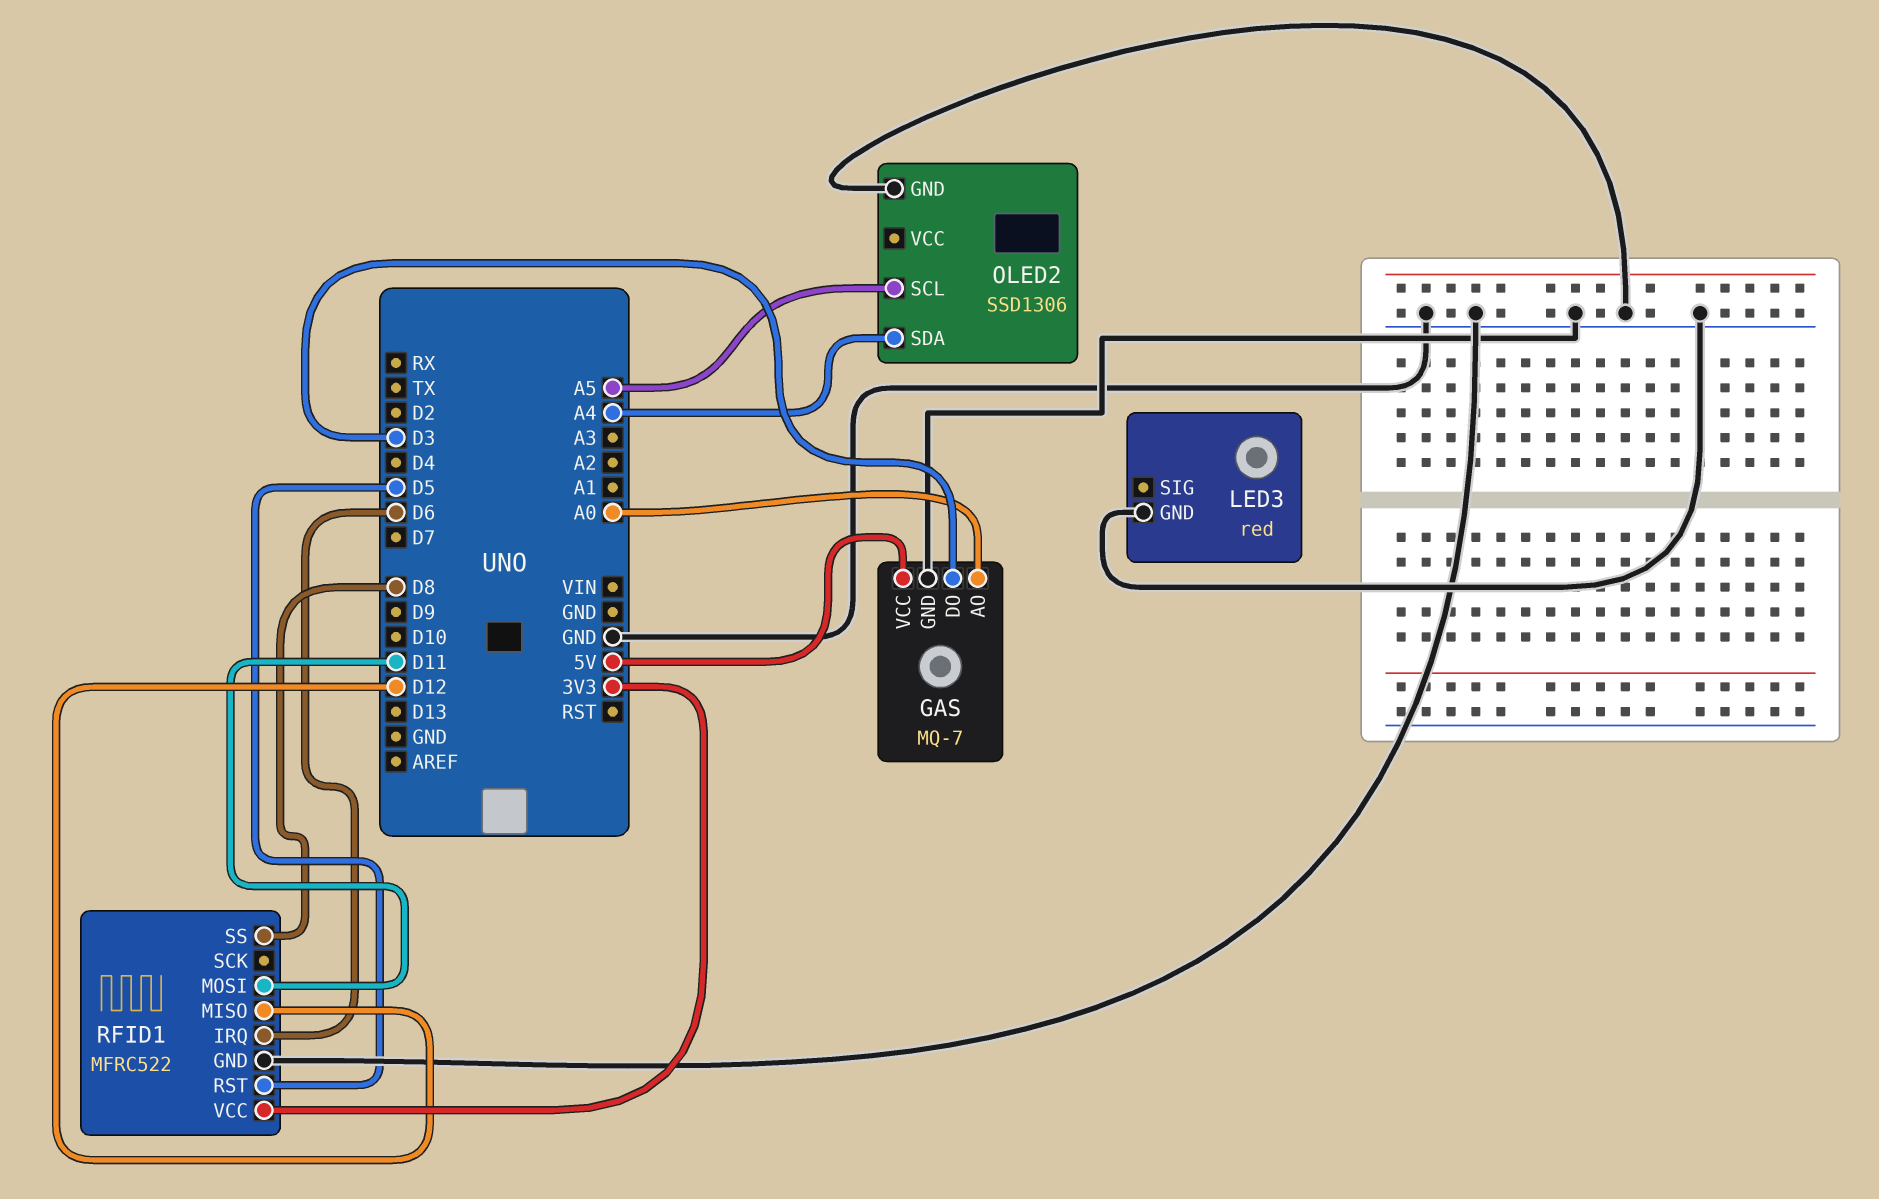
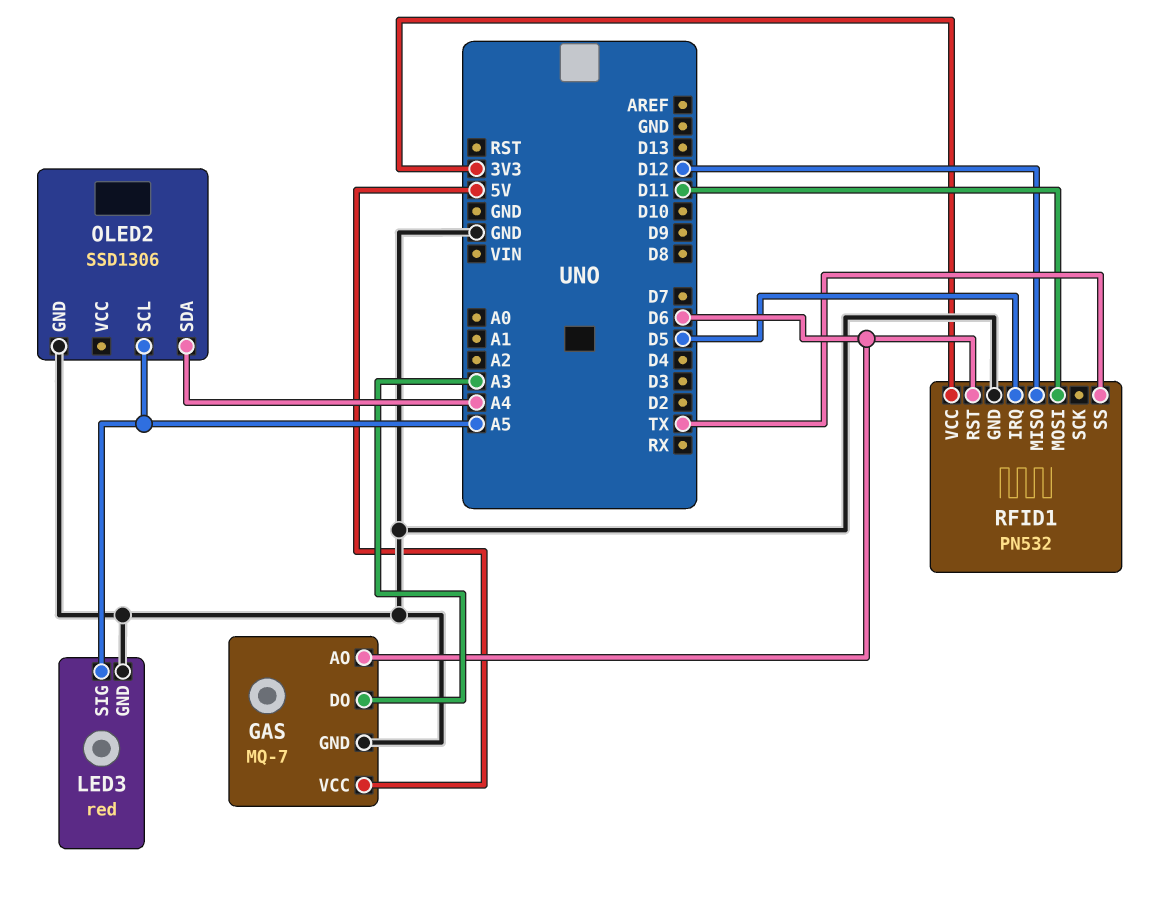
GAS pin AO: A0 -> D6
GAS pin DO: D3 -> A3
LED3 pin SIG: none -> A5
RFID1: MFRC522 -> PN532
RFID1 pin IRQ: D6 -> D5
RFID1 pin RST: D5 -> D6
RFID1 pin SS: D8 -> TX

